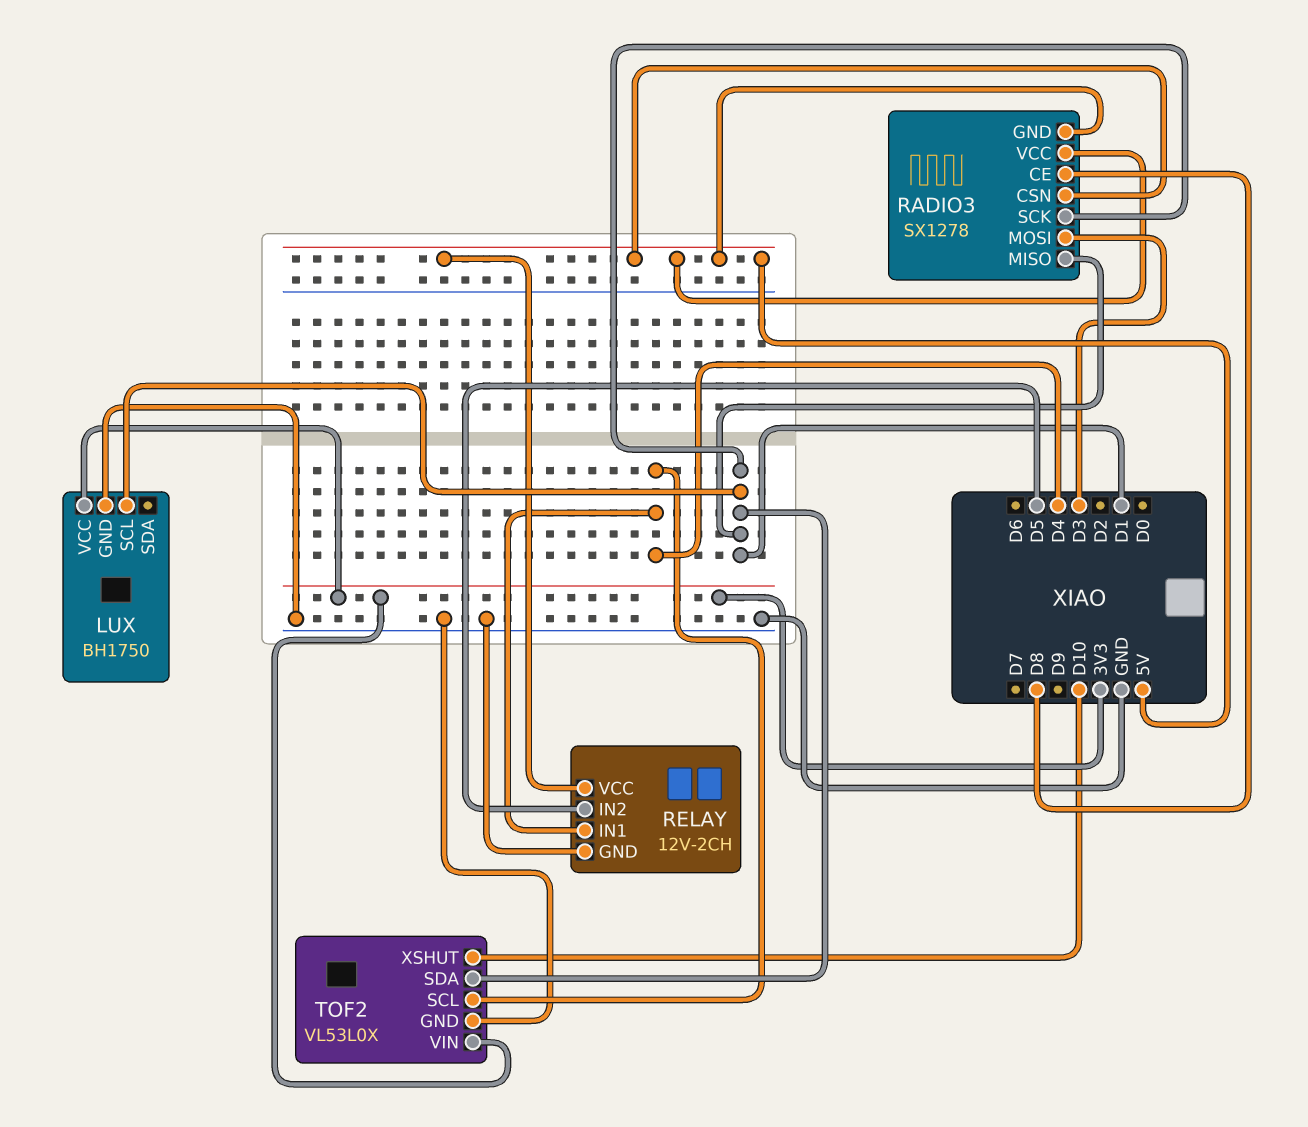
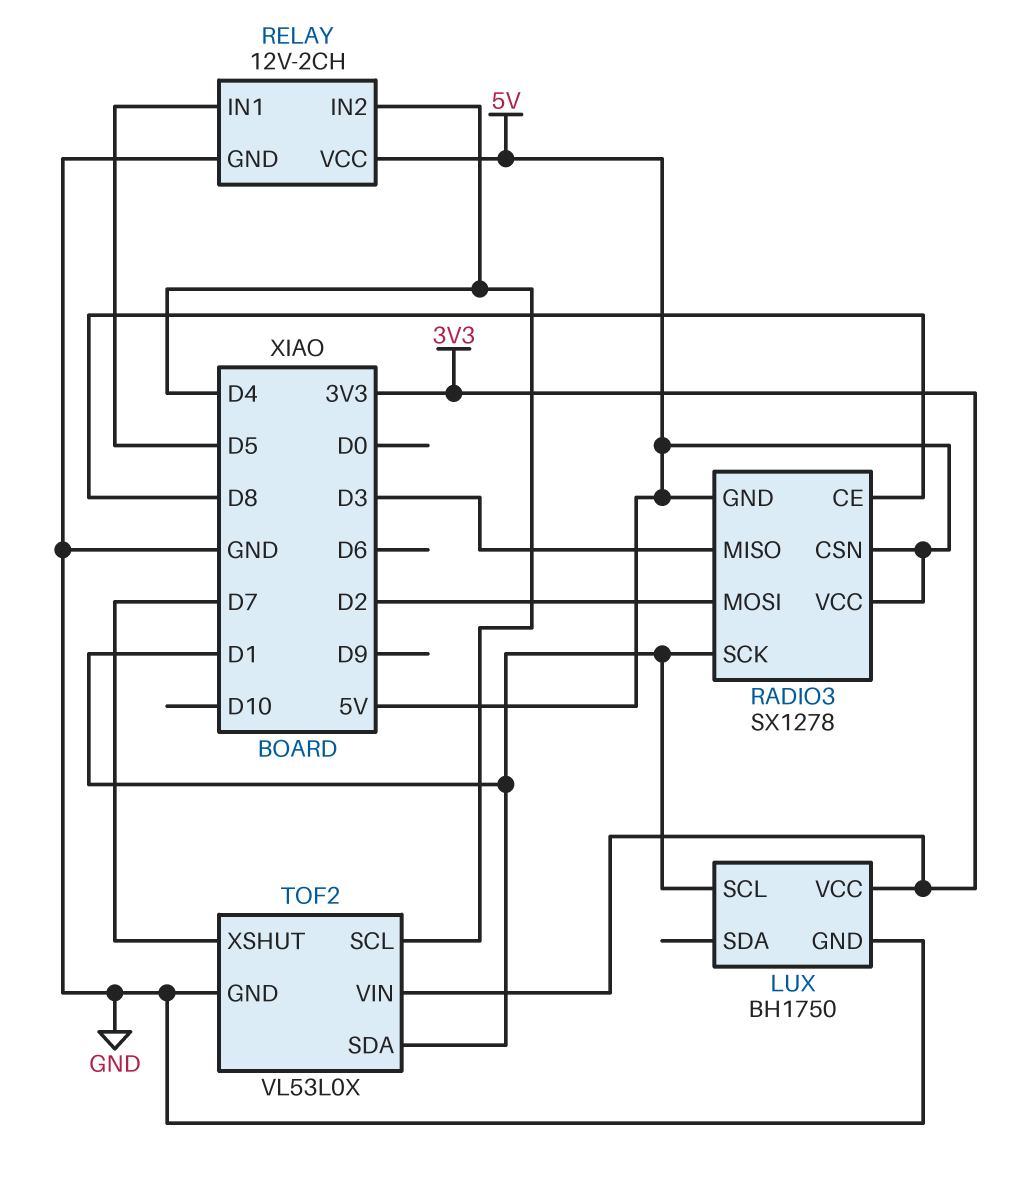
RADIO3 pin MISO: D1 -> D3
RADIO3 pin MOSI: D3 -> D2
RELAY pin IN1: D4 -> D5
RELAY pin IN2: D5 -> D4
TOF2 pin XSHUT: D10 -> D7

